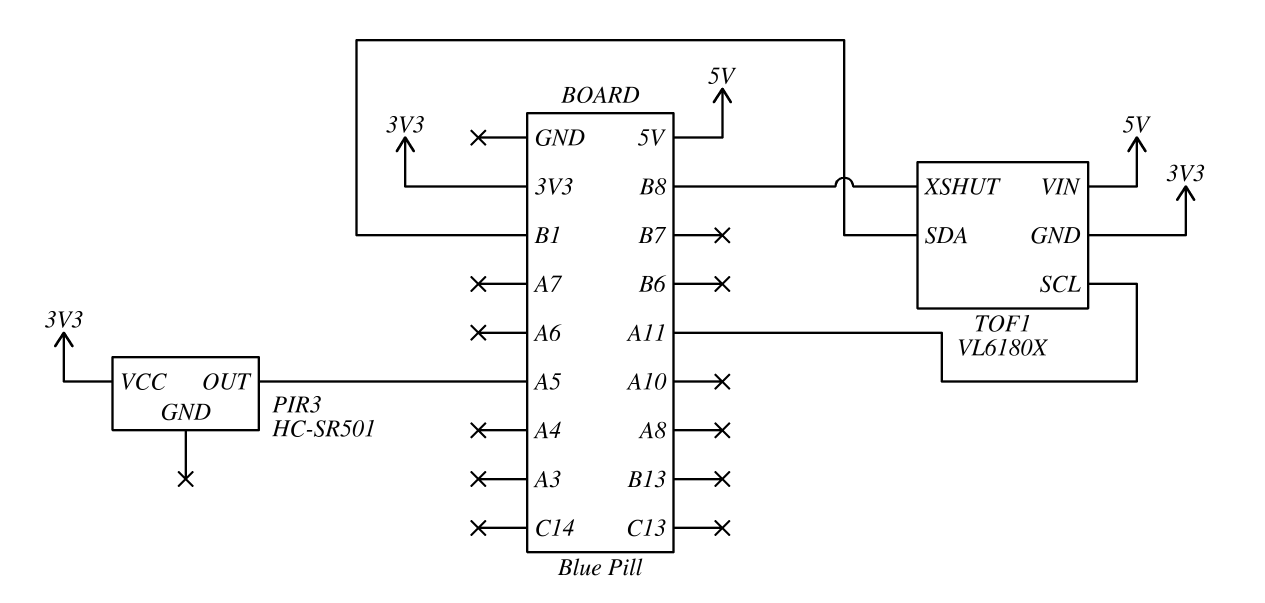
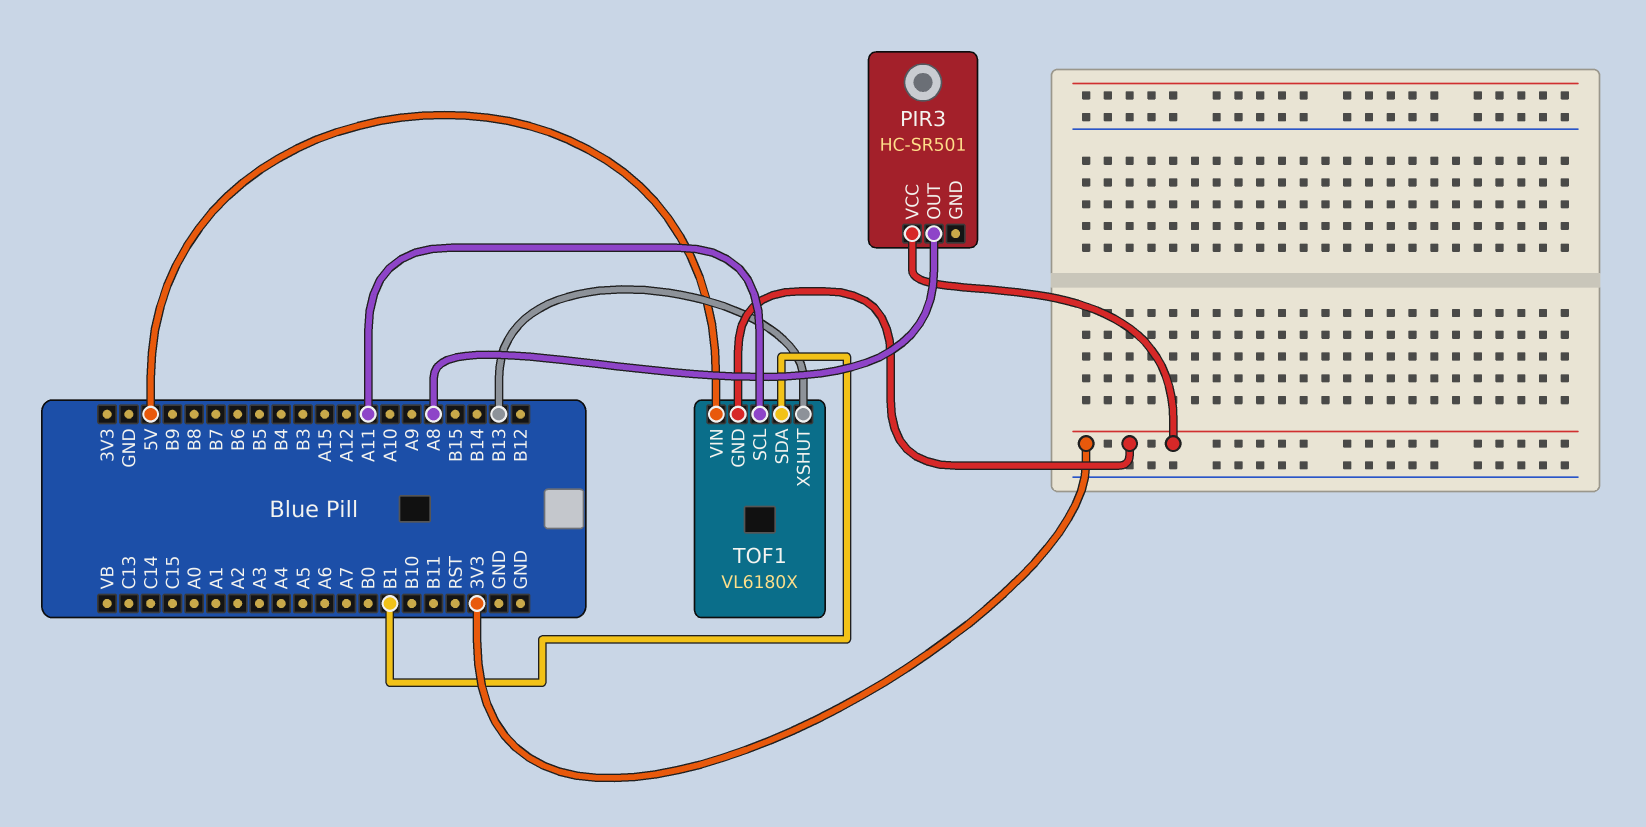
PIR3 pin OUT: A5 -> A8
TOF1 pin XSHUT: B8 -> B13

